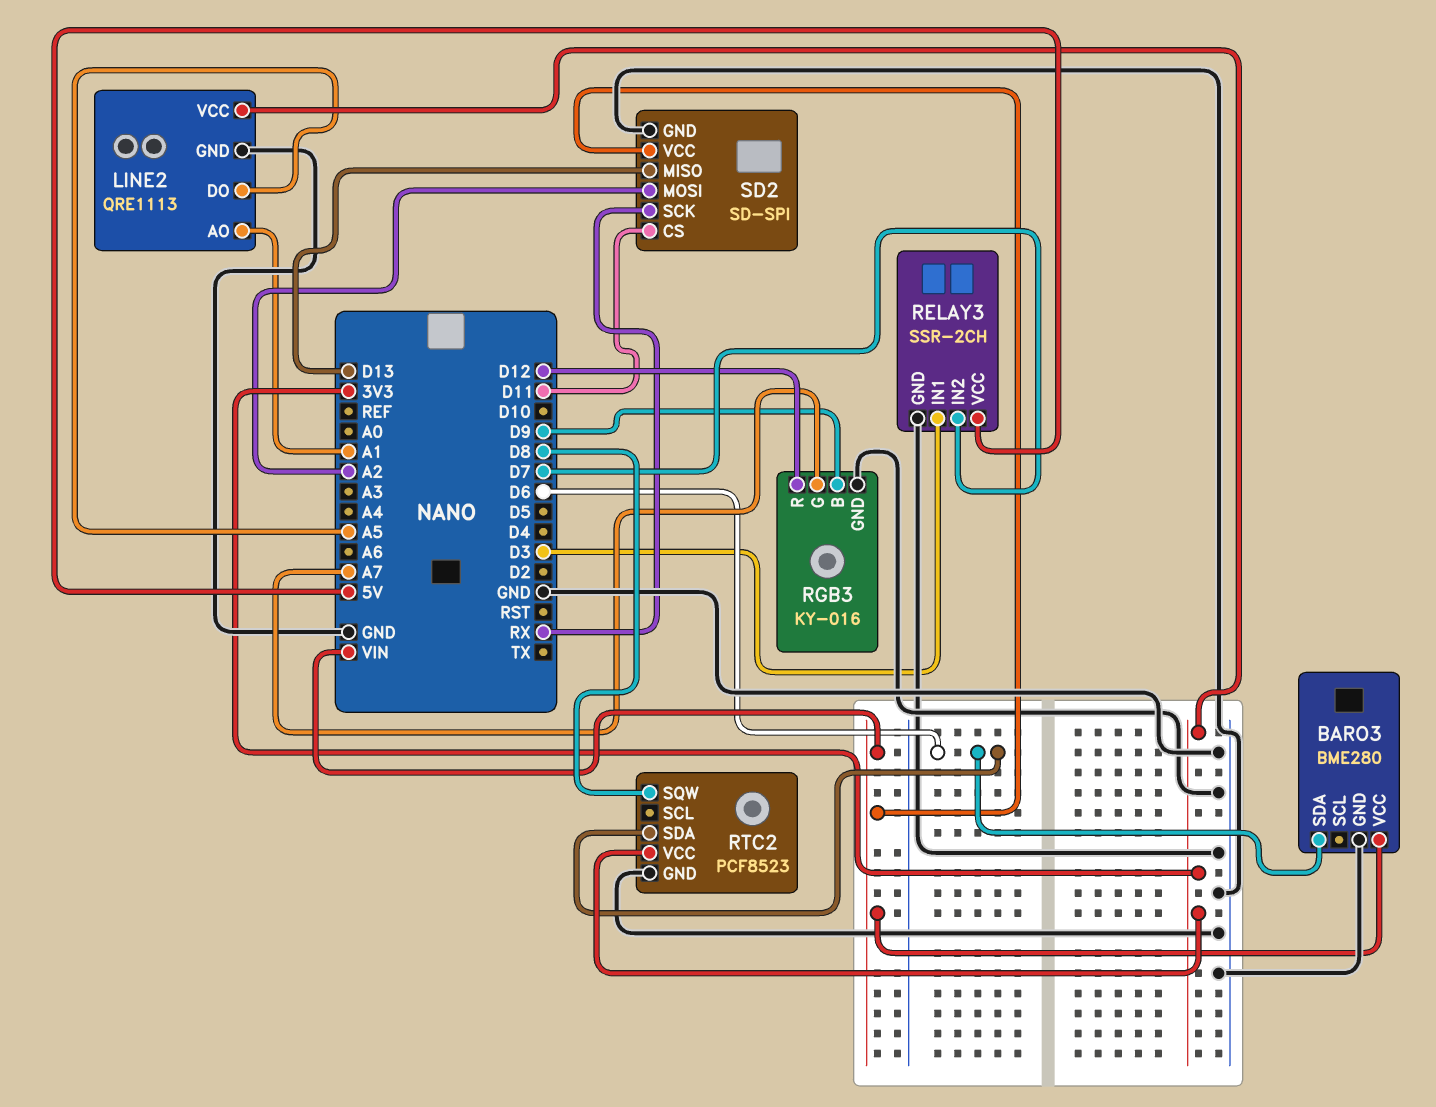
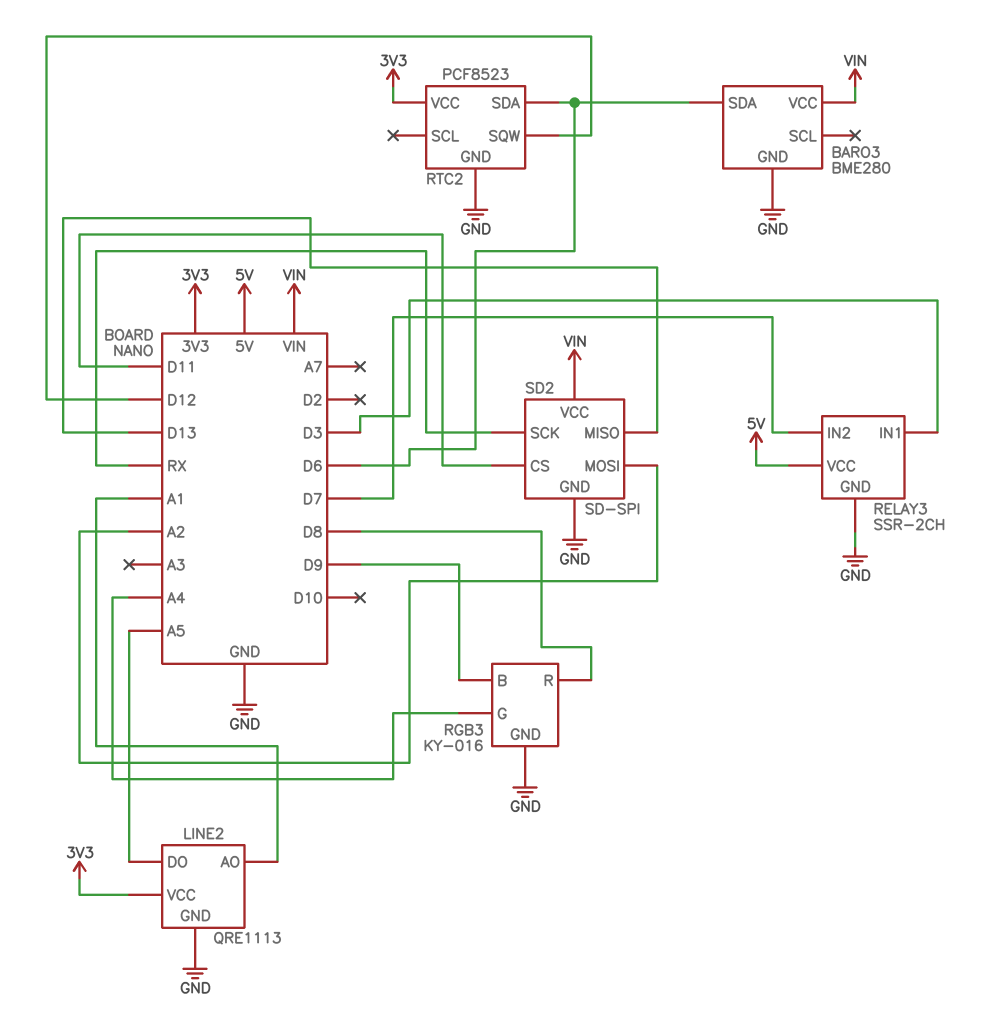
RGB3 pin G: A7 -> A4
RGB3 pin R: D12 -> D8
RTC2 pin SQW: D8 -> D12

